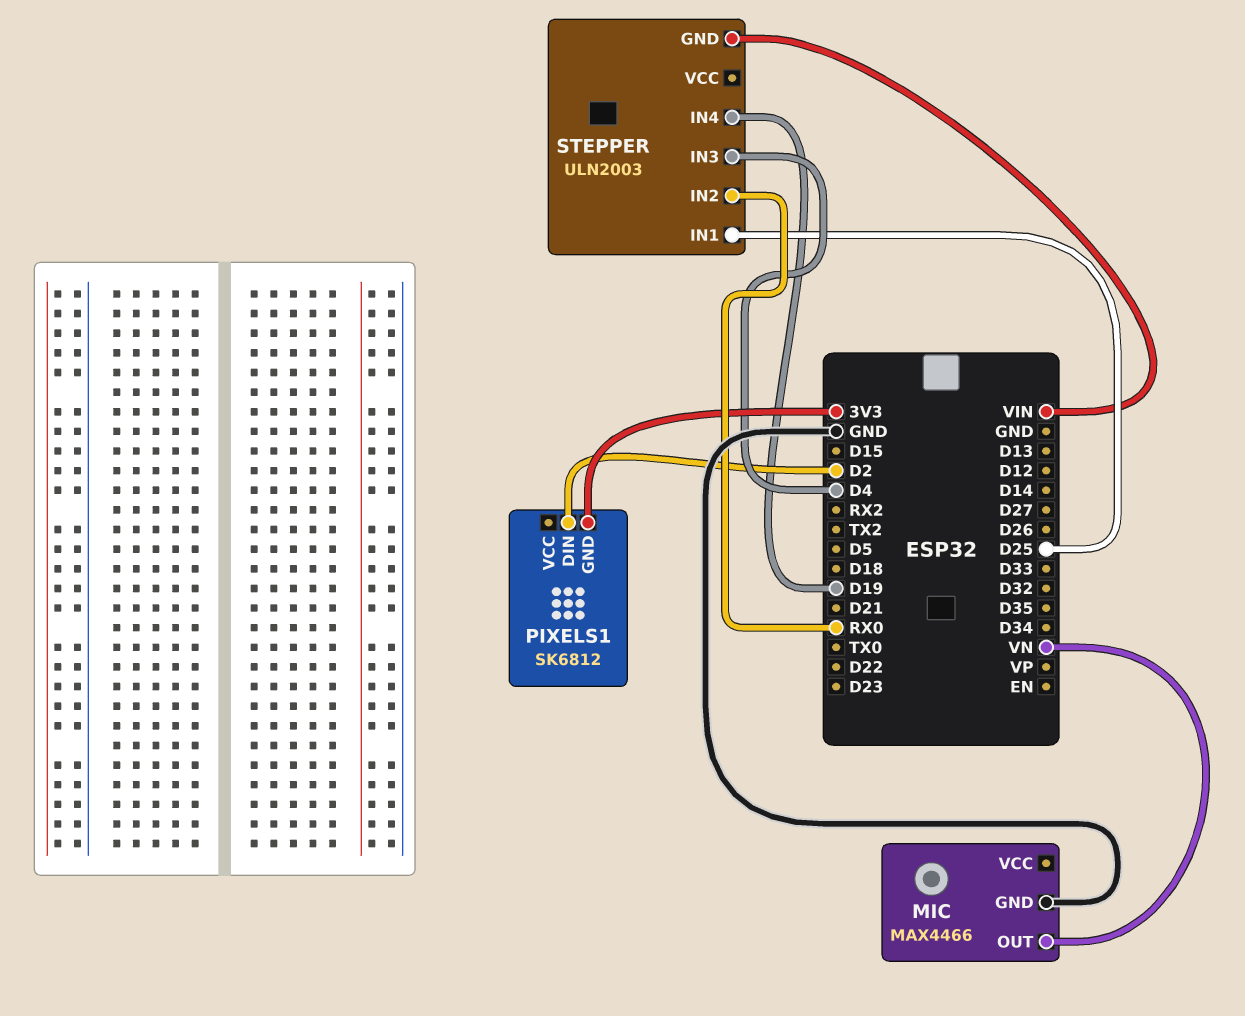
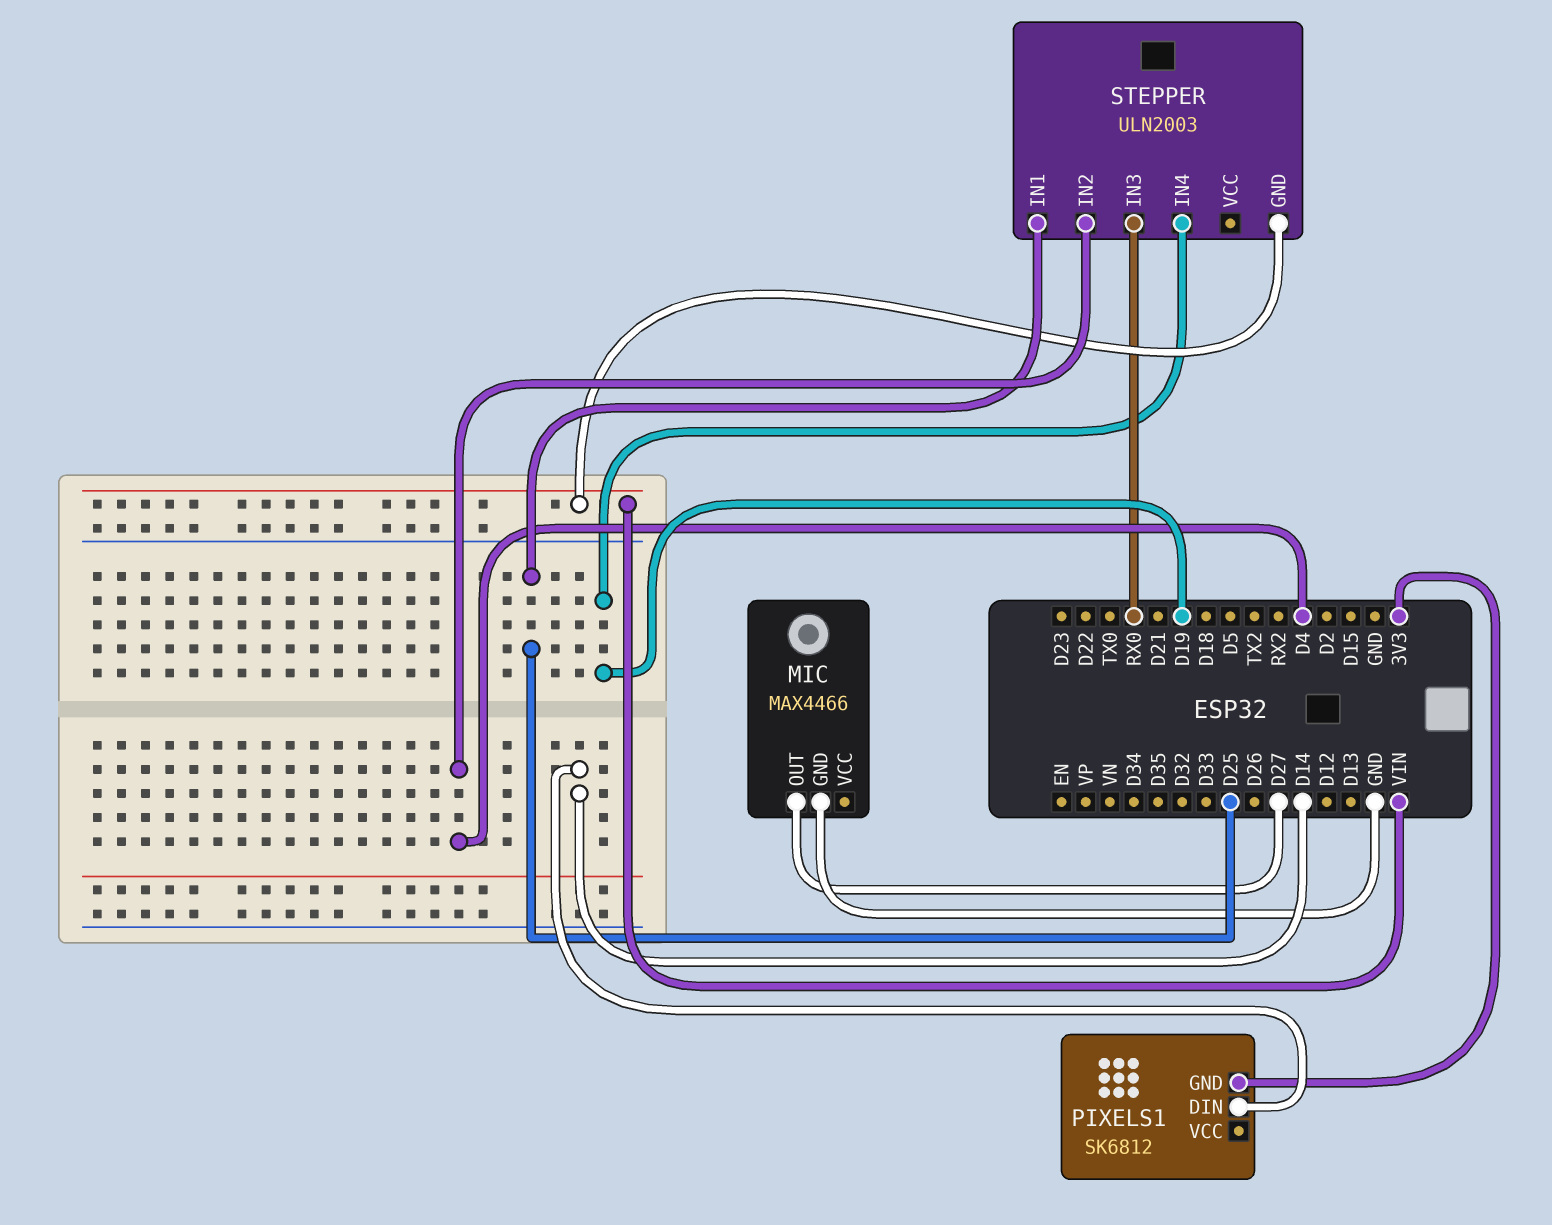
MIC pin OUT: VN -> D27
PIXELS1 pin DIN: D2 -> D14
STEPPER pin IN2: RX0 -> D4
STEPPER pin IN3: D4 -> RX0

